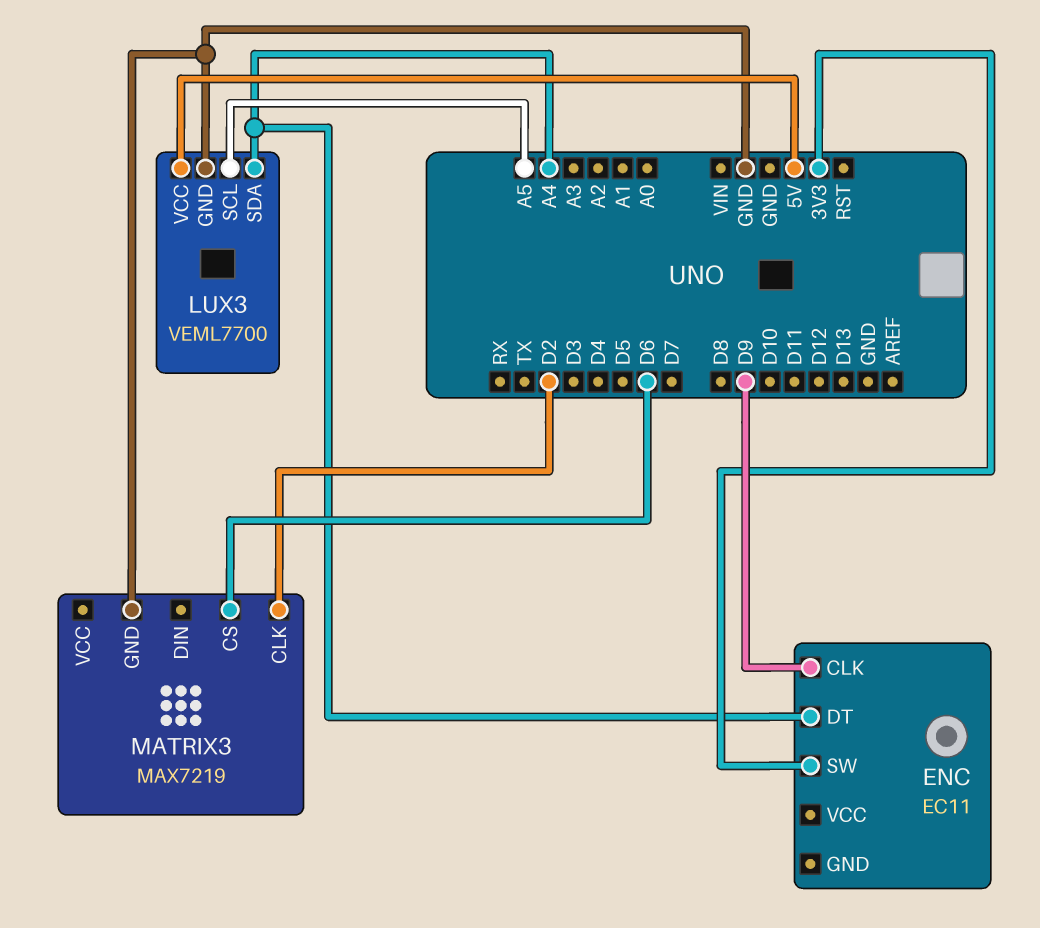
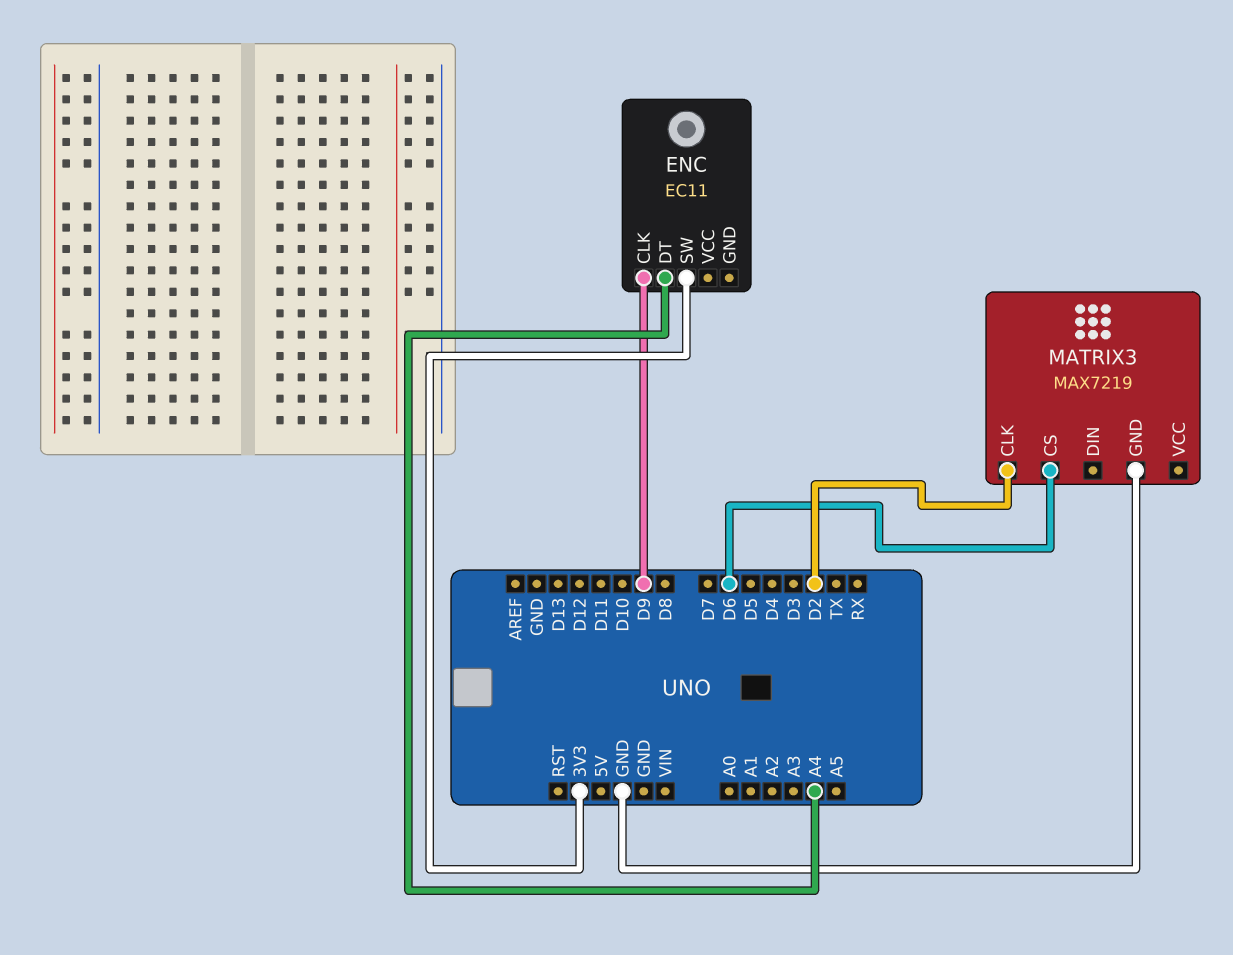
LUX3: VEML7700 -> none
LUX3 pin GND: GND -> none
LUX3 pin SCL: A5 -> none
LUX3 pin SDA: A4 -> none
LUX3 pin VCC: 5V -> none

